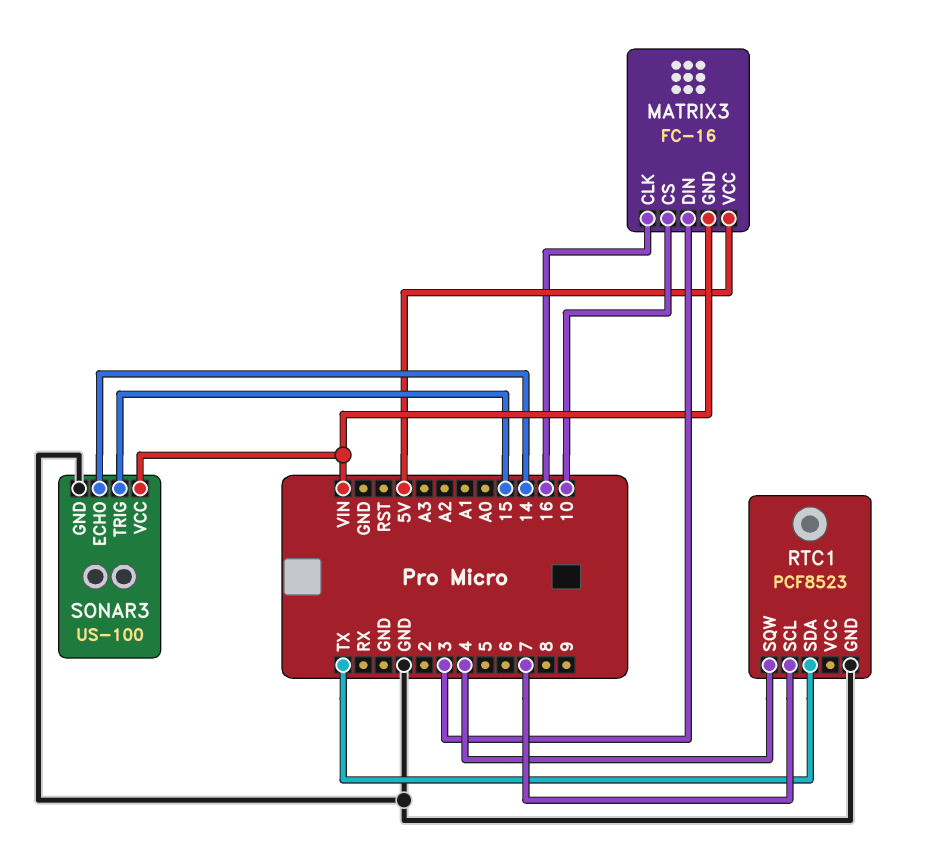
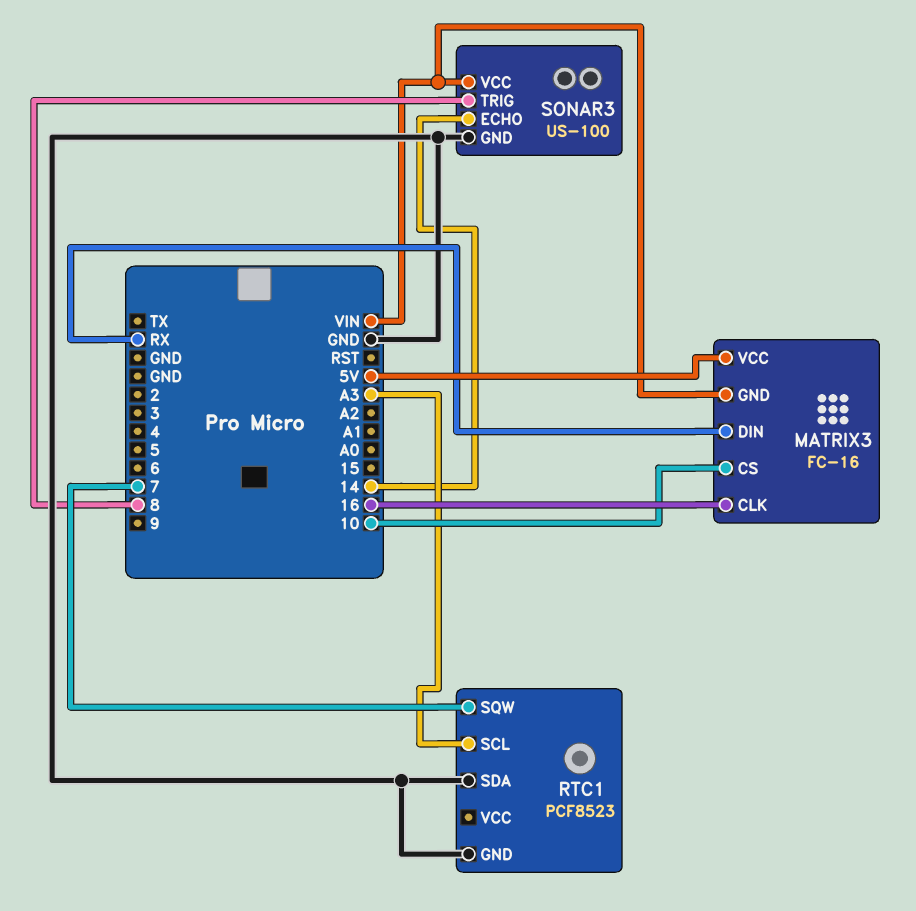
MATRIX3 pin DIN: 3 -> RX
RTC1 pin SCL: 7 -> A3
RTC1 pin SDA: TX -> GND
RTC1 pin SQW: 4 -> 7
SONAR3 pin TRIG: 15 -> 8

